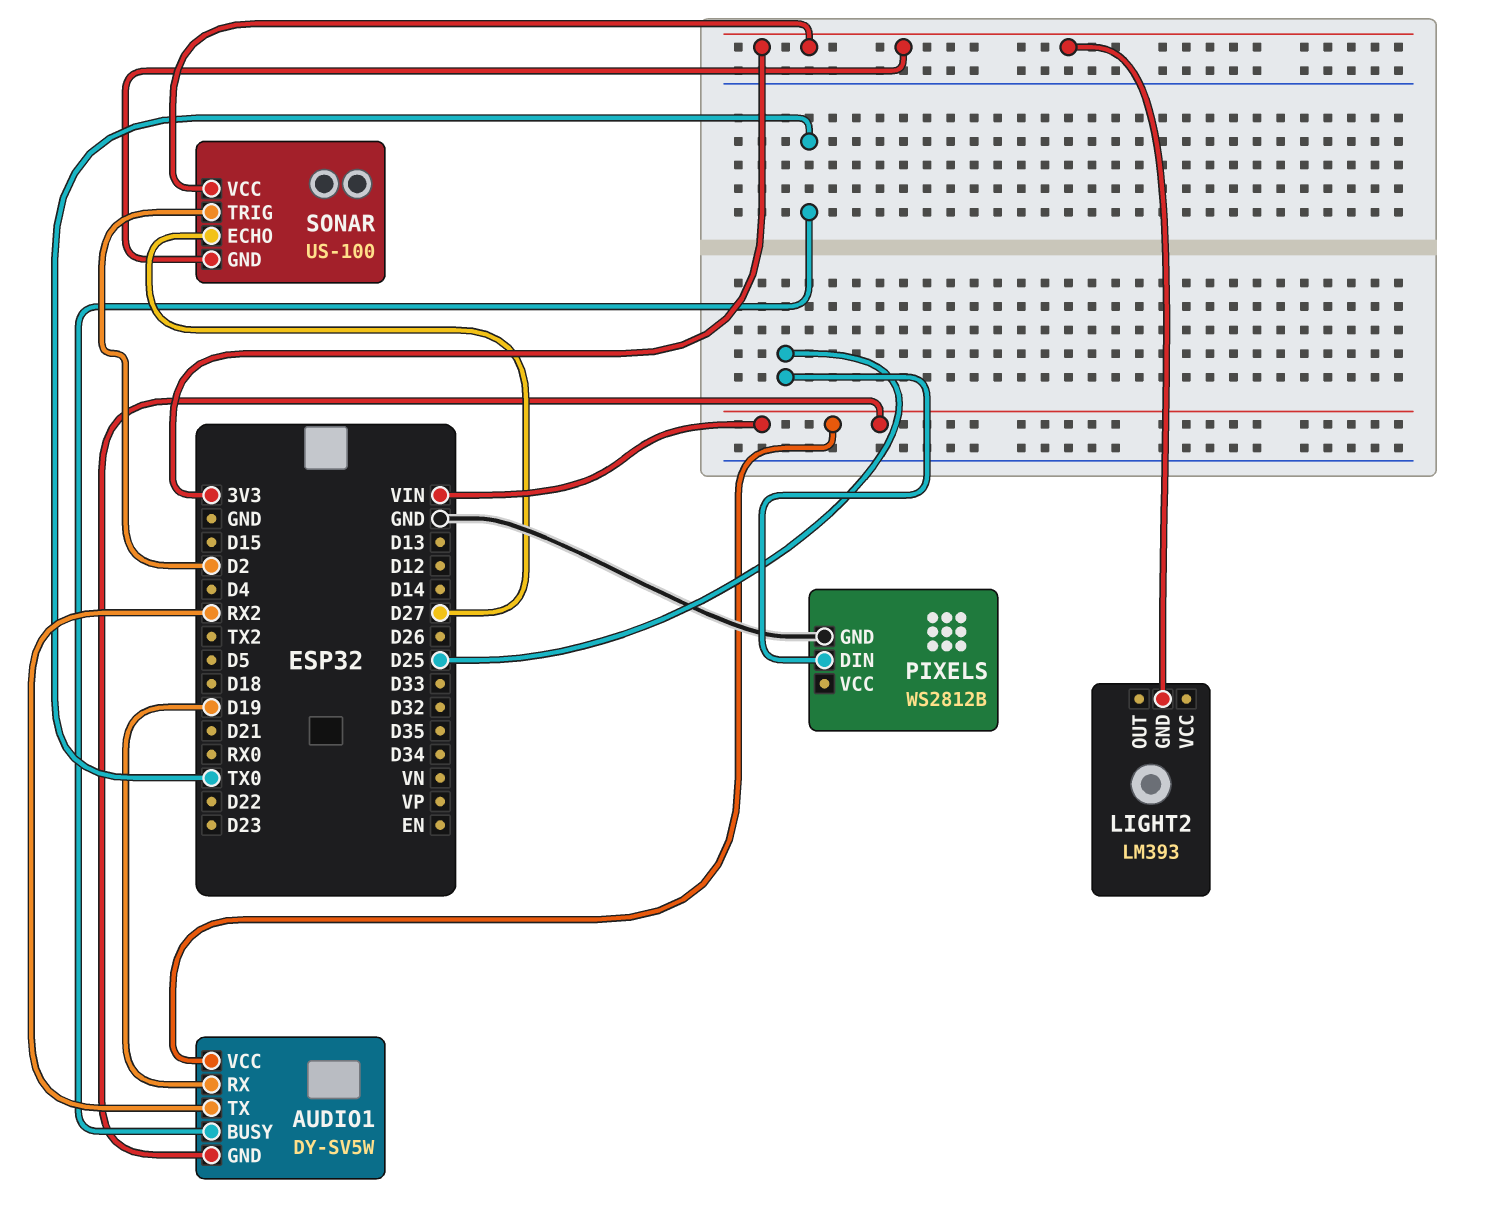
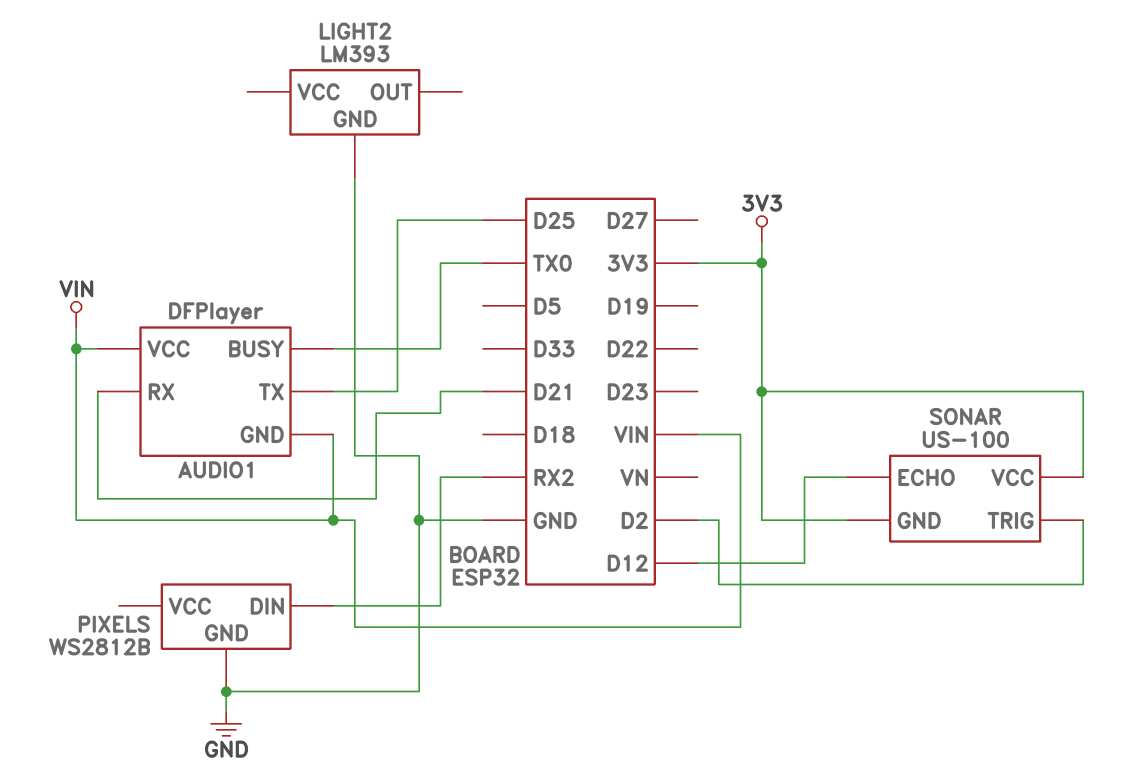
AUDIO1: DY-SV5W -> DFPlayer
AUDIO1 pin RX: D19 -> D21
AUDIO1 pin TX: RX2 -> D25
LIGHT2 pin GND: 3V3 -> GND
PIXELS pin DIN: D25 -> RX2
SONAR pin ECHO: D27 -> D12

